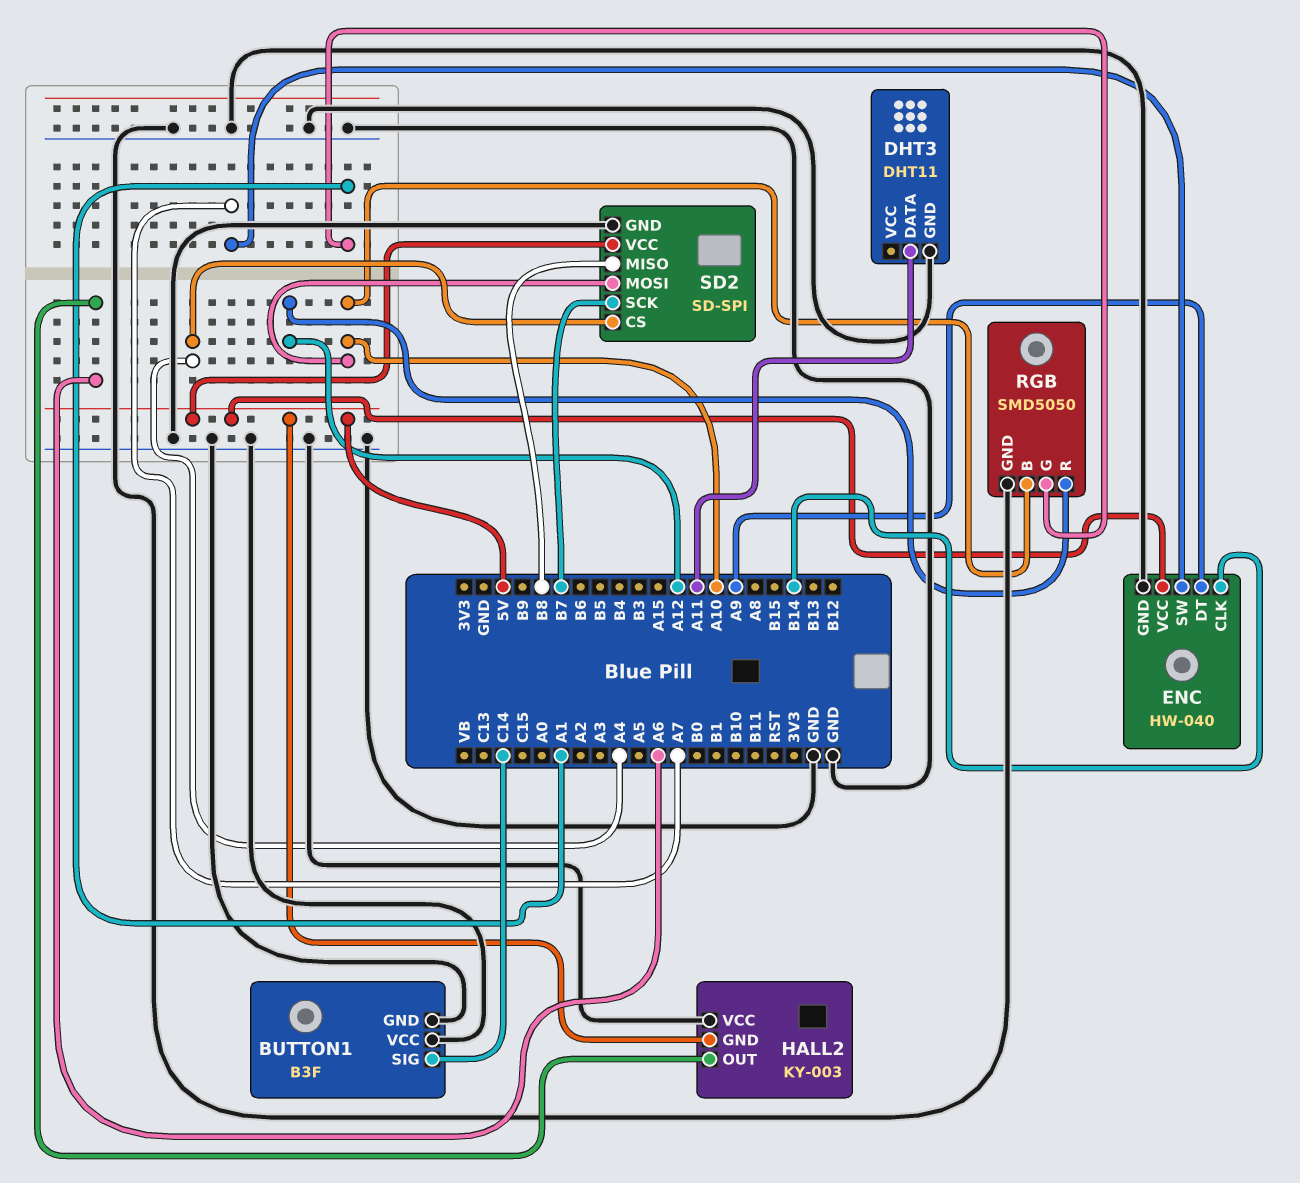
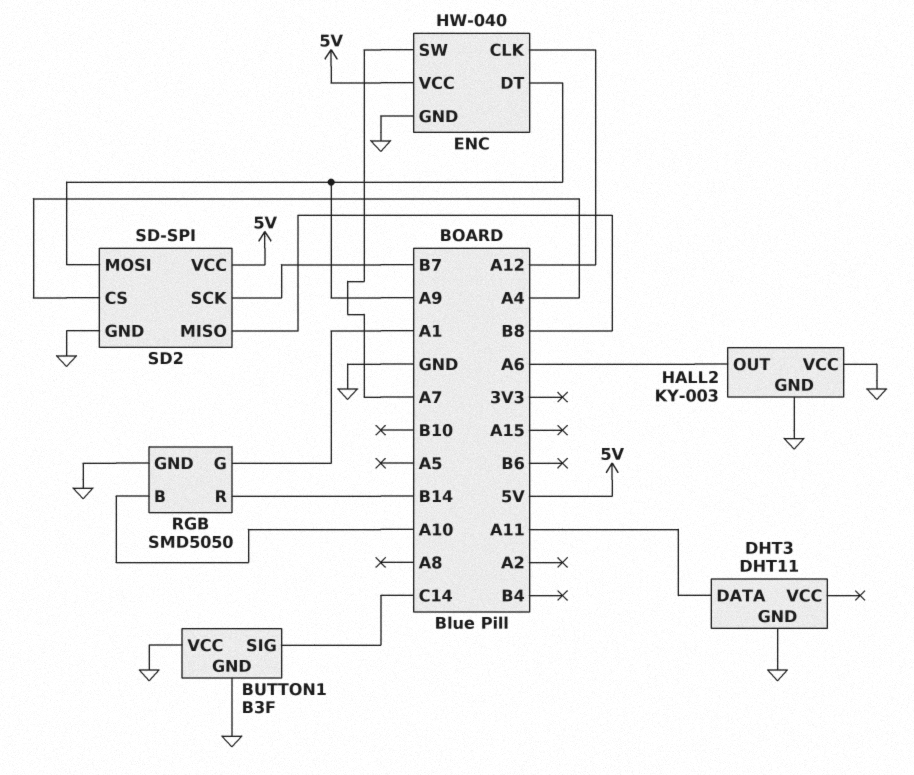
ENC pin CLK: B14 -> A12
HALL2 pin GND: 5V -> GND
RGB pin R: A12 -> B14
SD2 pin MOSI: A10 -> A9

